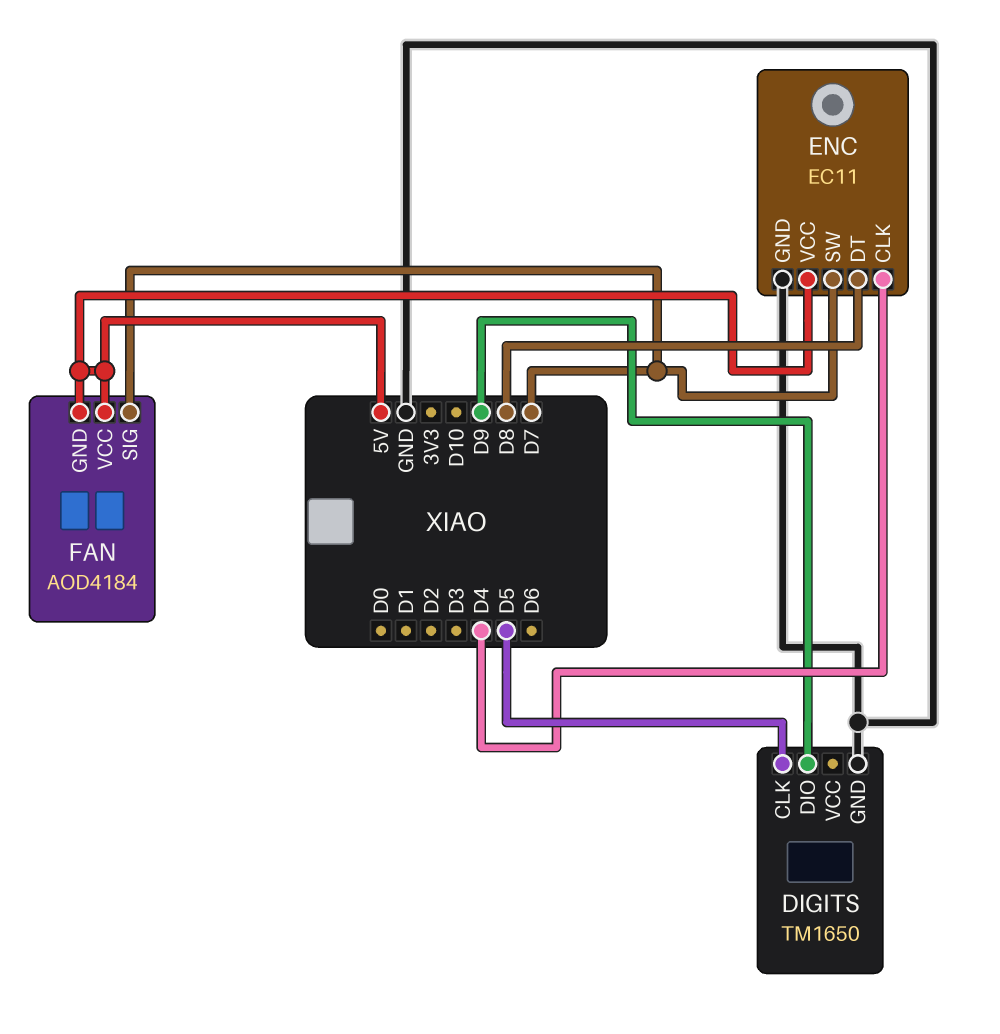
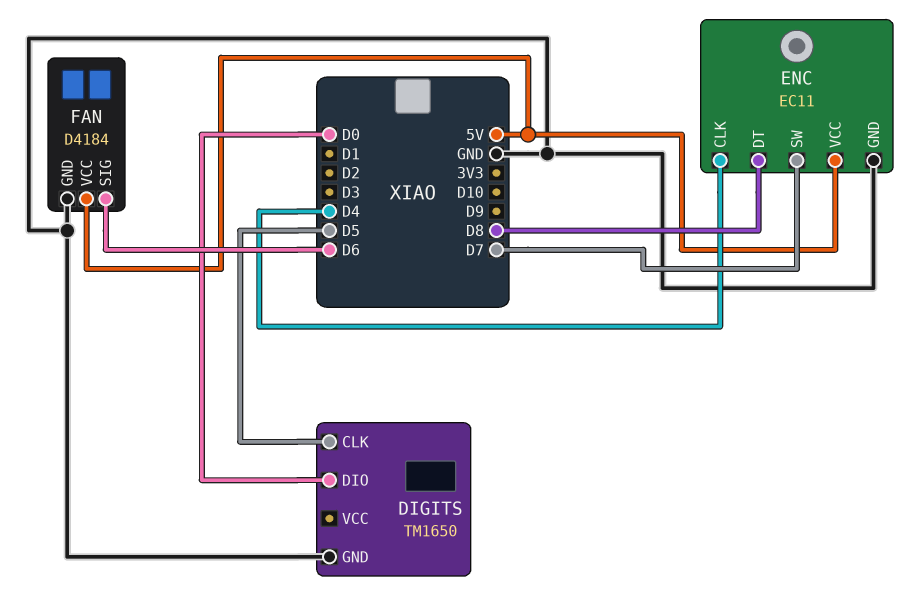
DIGITS pin DIO: D9 -> D0
FAN: AOD4184 -> D4184
FAN pin GND: 5V -> GND
FAN pin SIG: D7 -> D6

